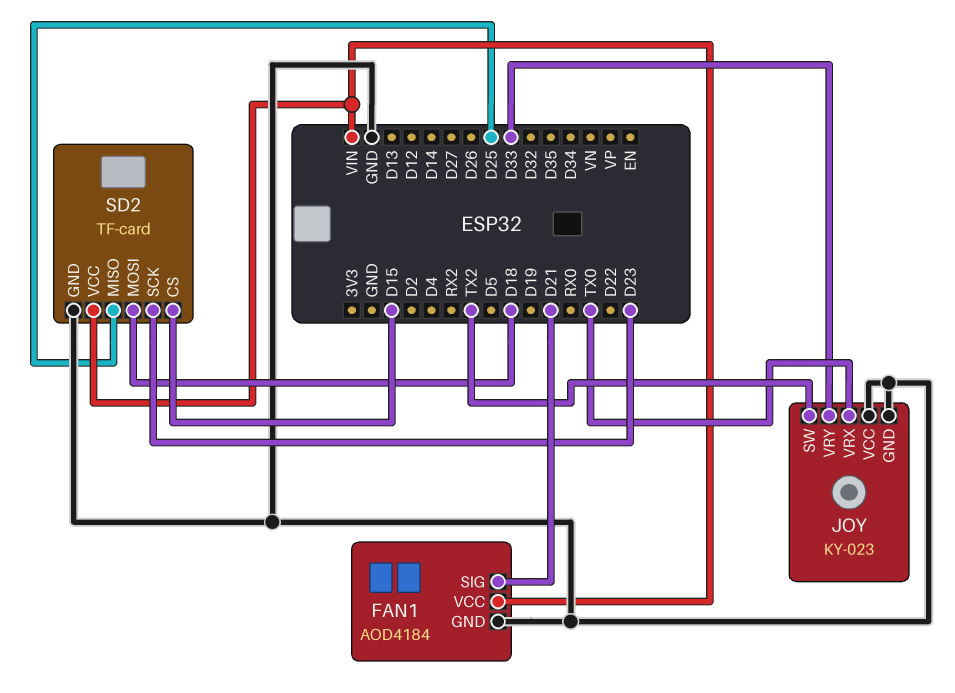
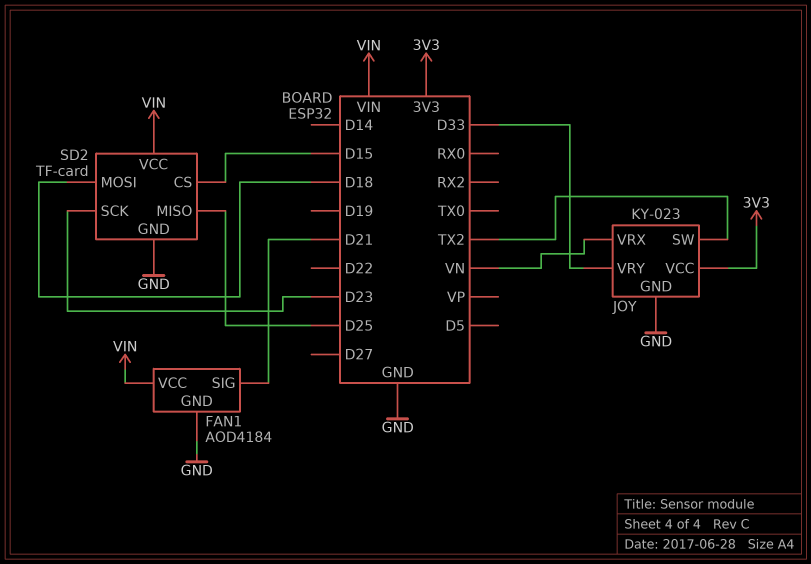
JOY pin VCC: GND -> 3V3
JOY pin VRX: TX0 -> VN

